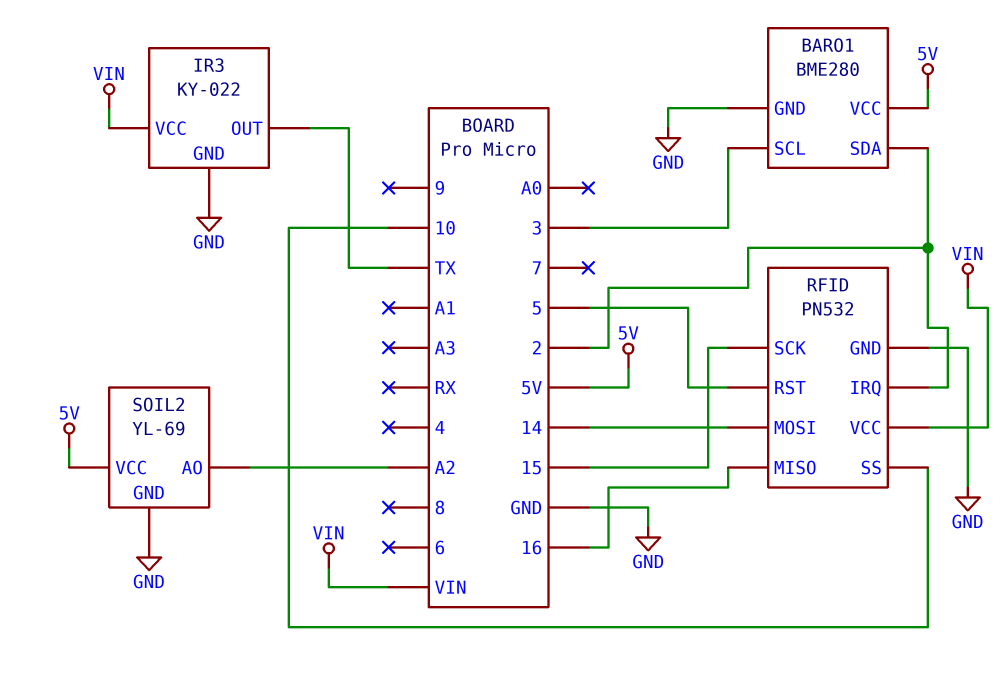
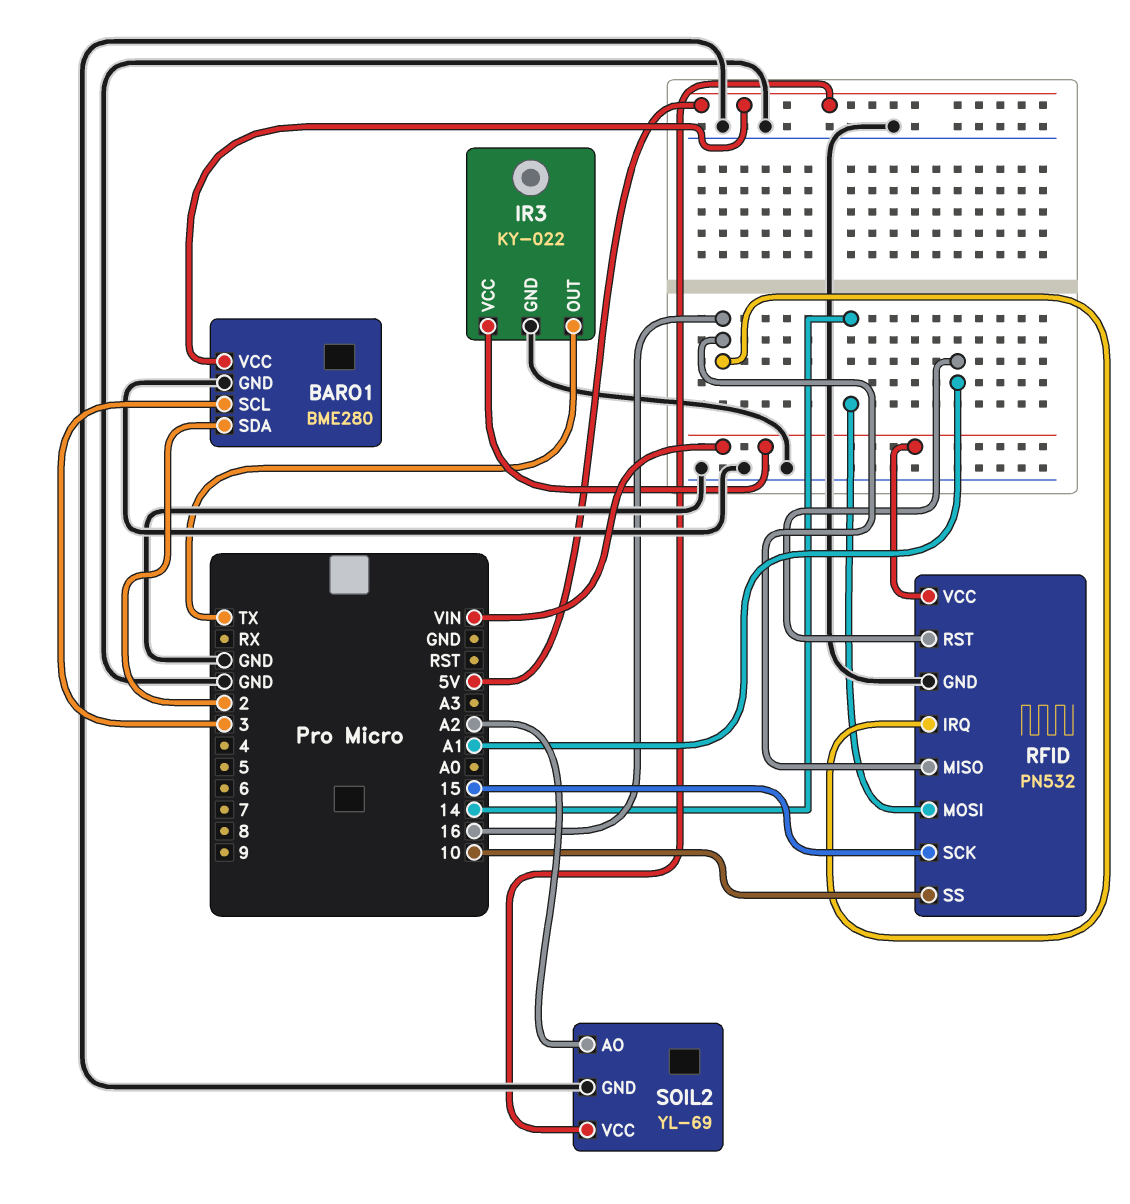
RFID pin IRQ: 2 -> 16
RFID pin RST: 5 -> A1

